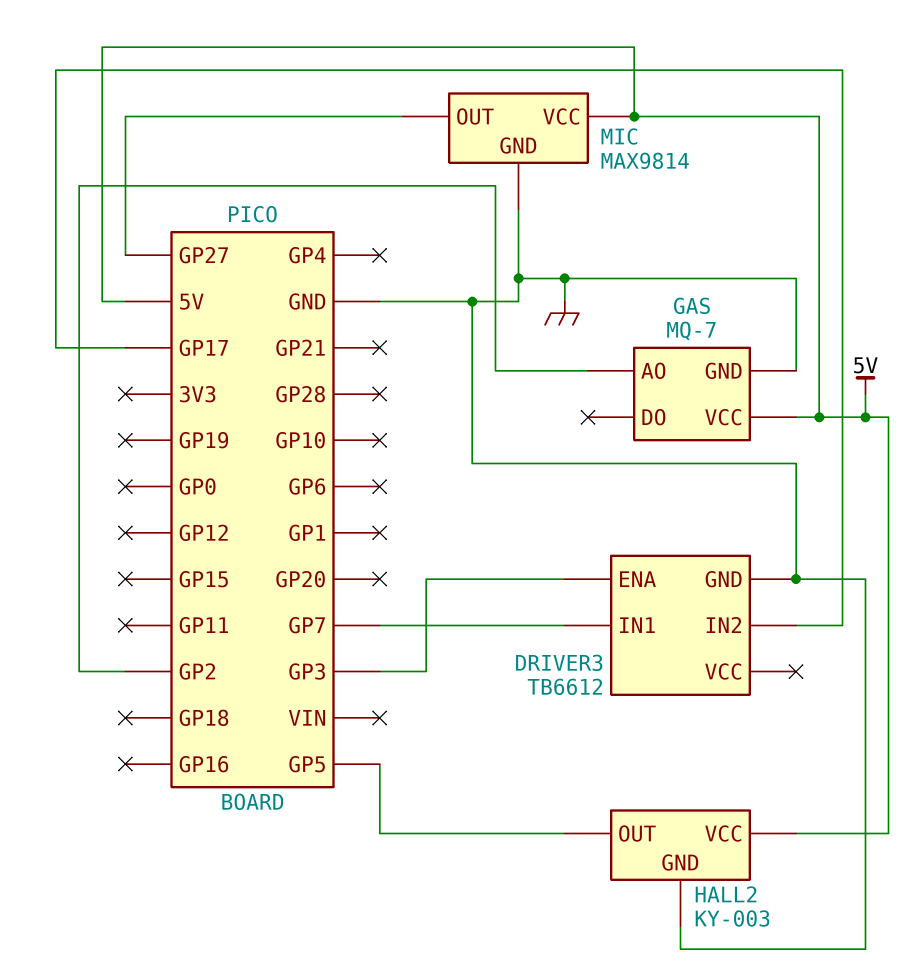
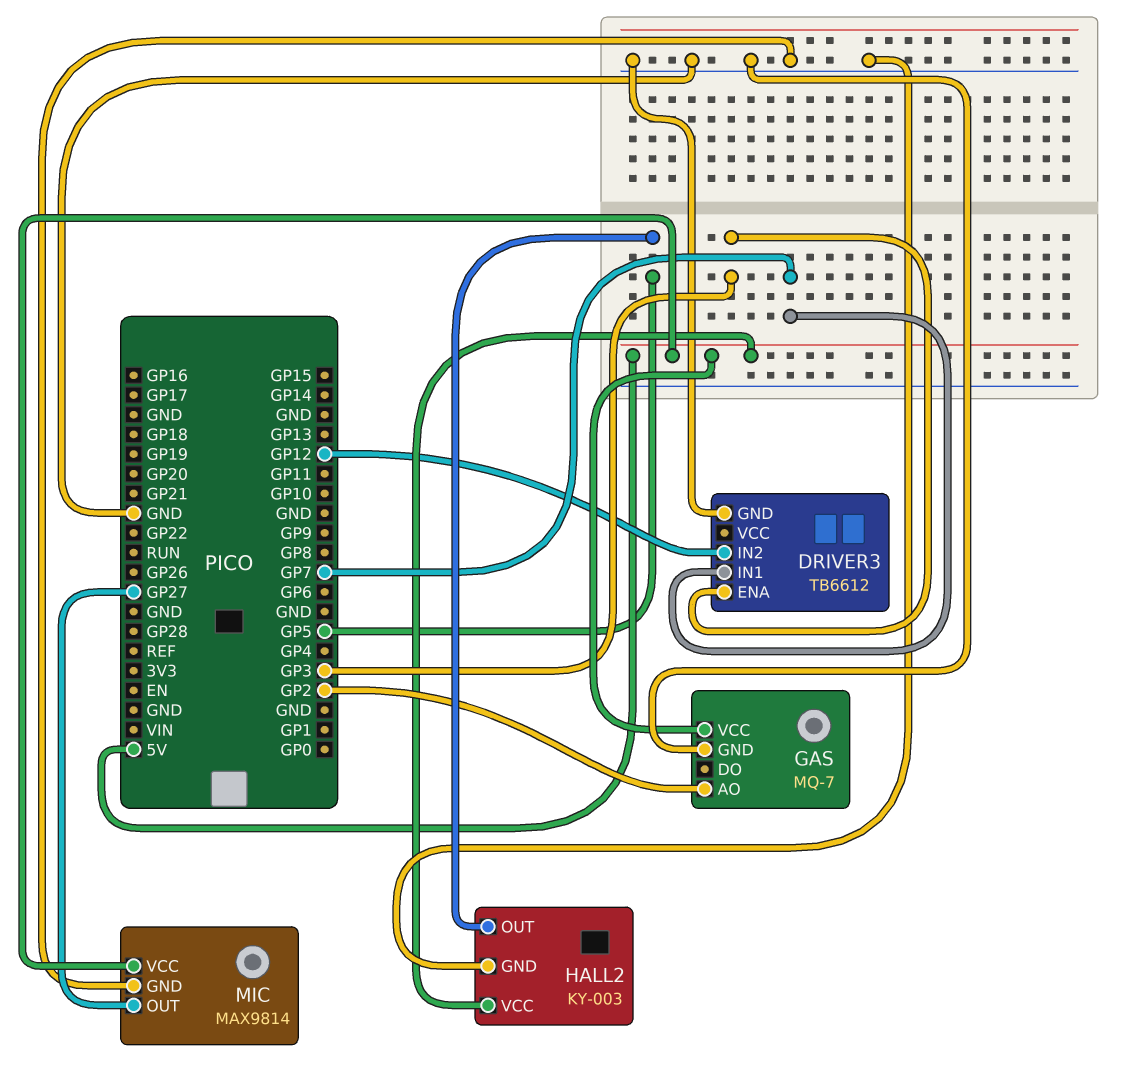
DRIVER3 pin IN2: GP17 -> GP12

